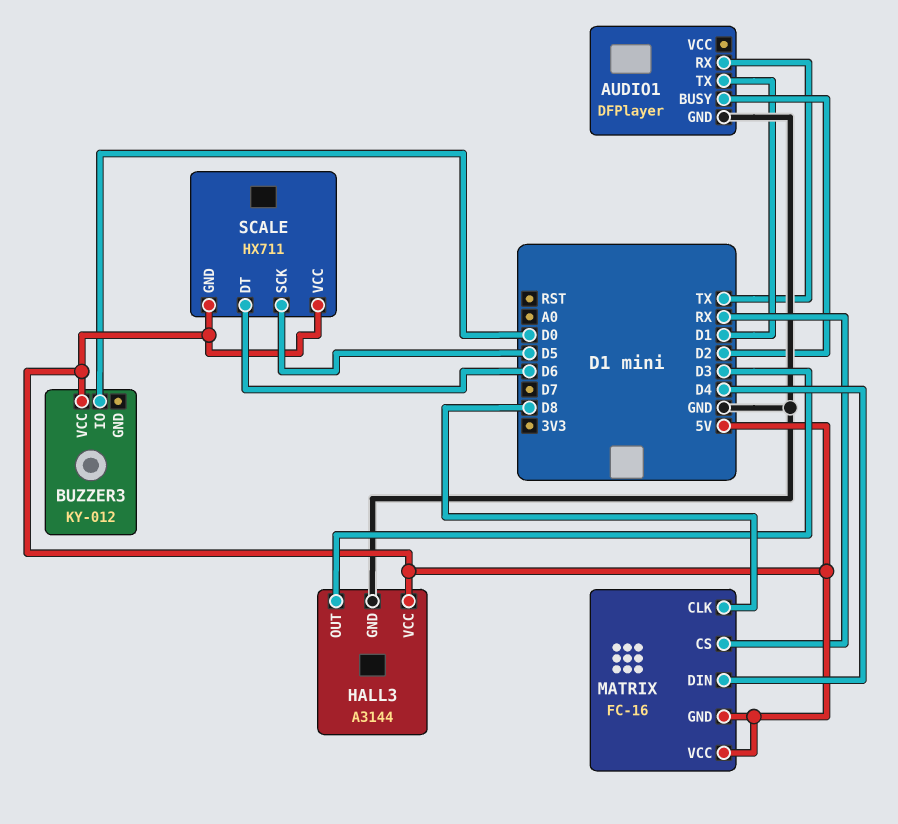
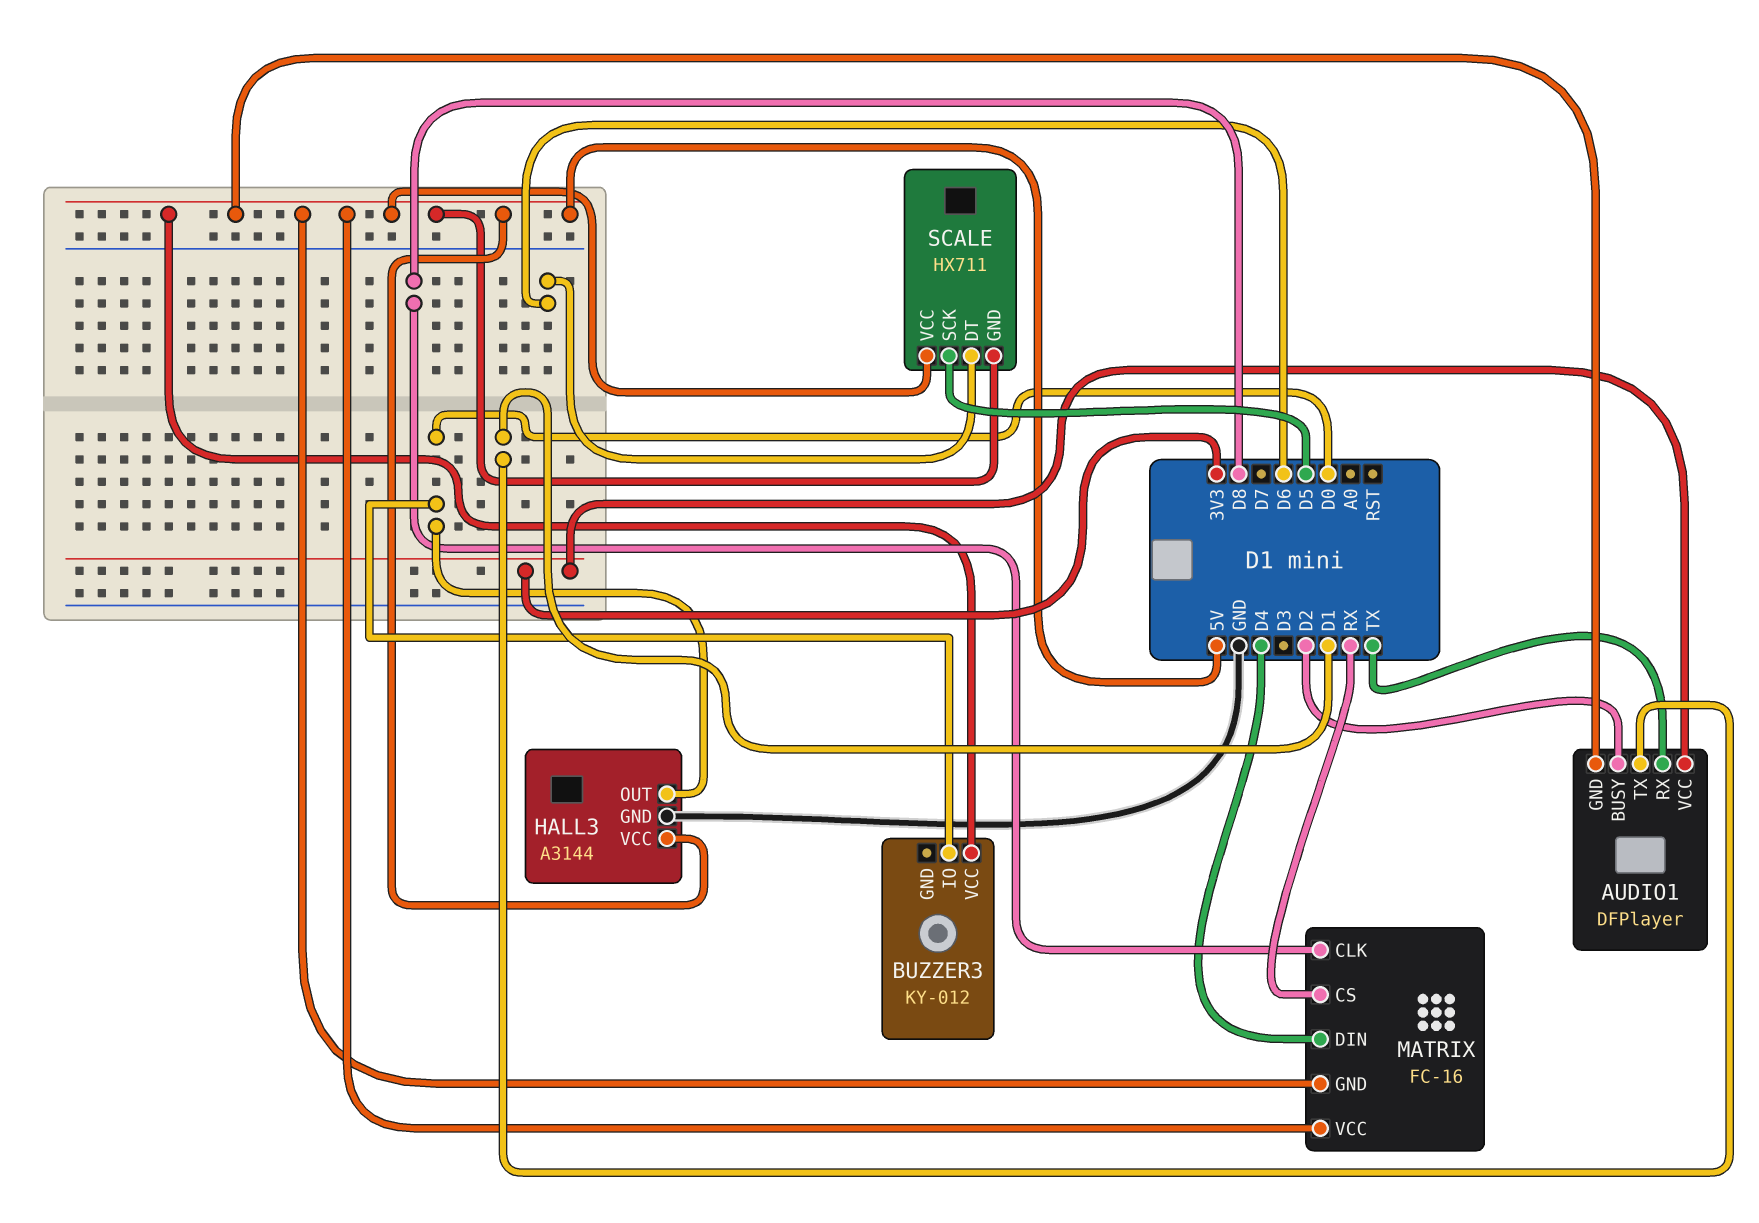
AUDIO1 pin GND: GND -> 5V
AUDIO1 pin VCC: none -> 3V3
HALL3 pin OUT: D3 -> D0

